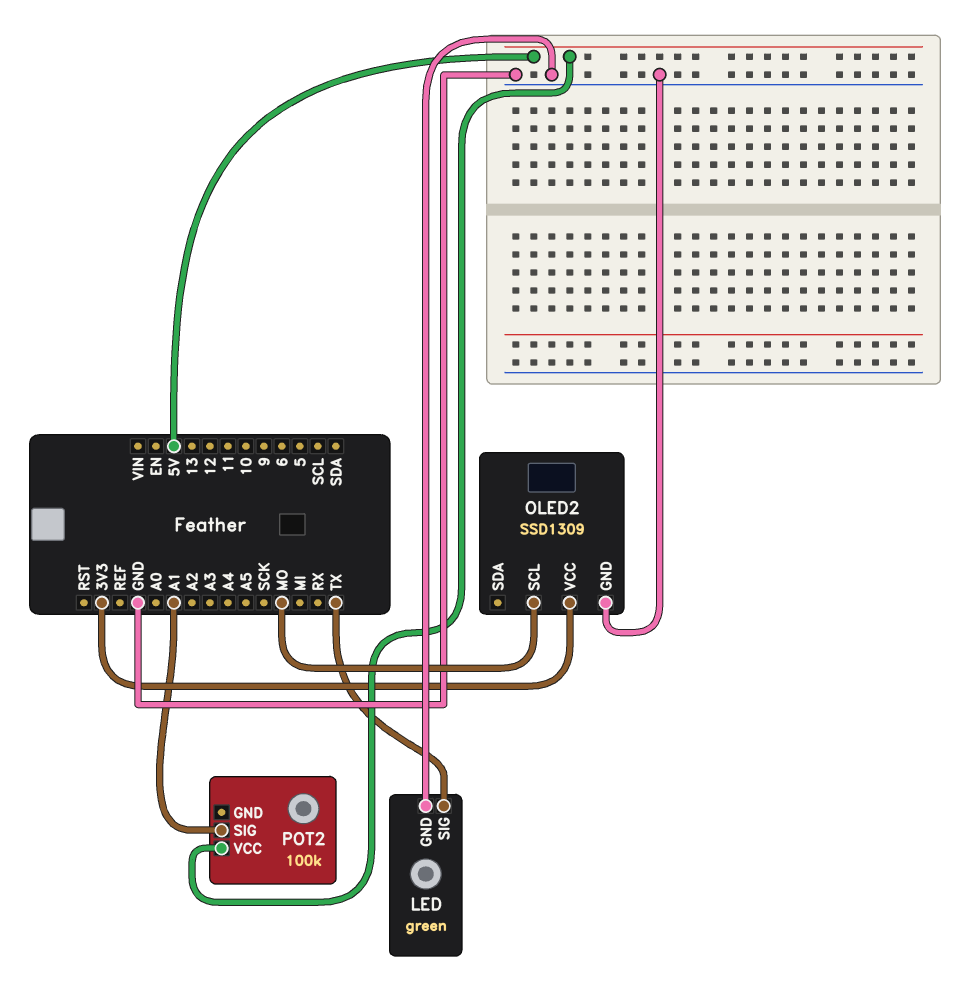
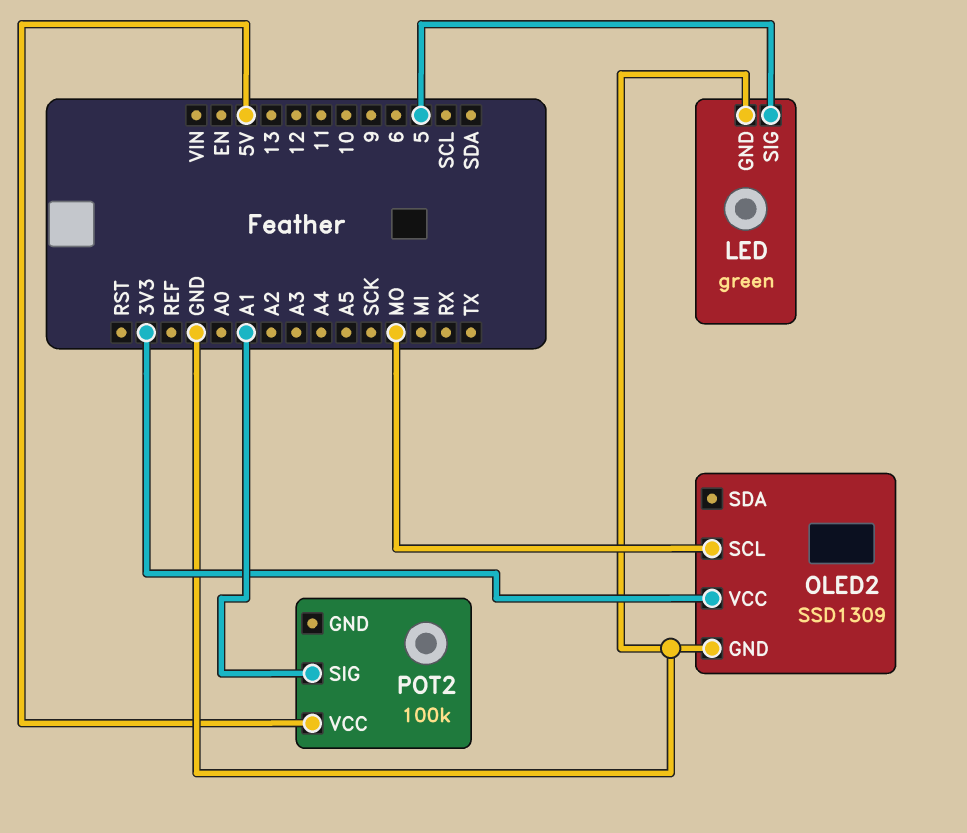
LED pin SIG: TX -> 5

